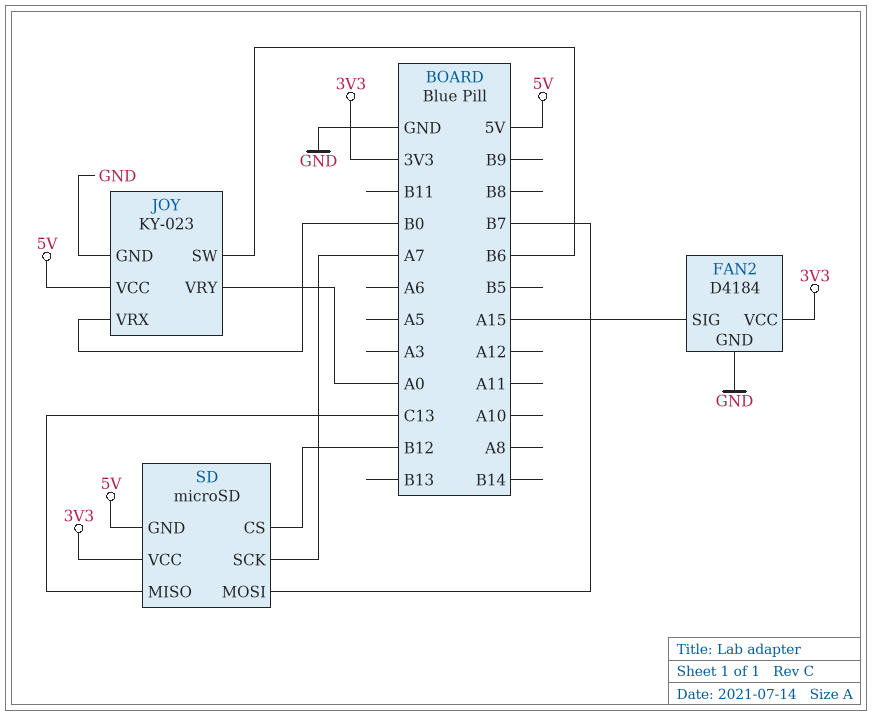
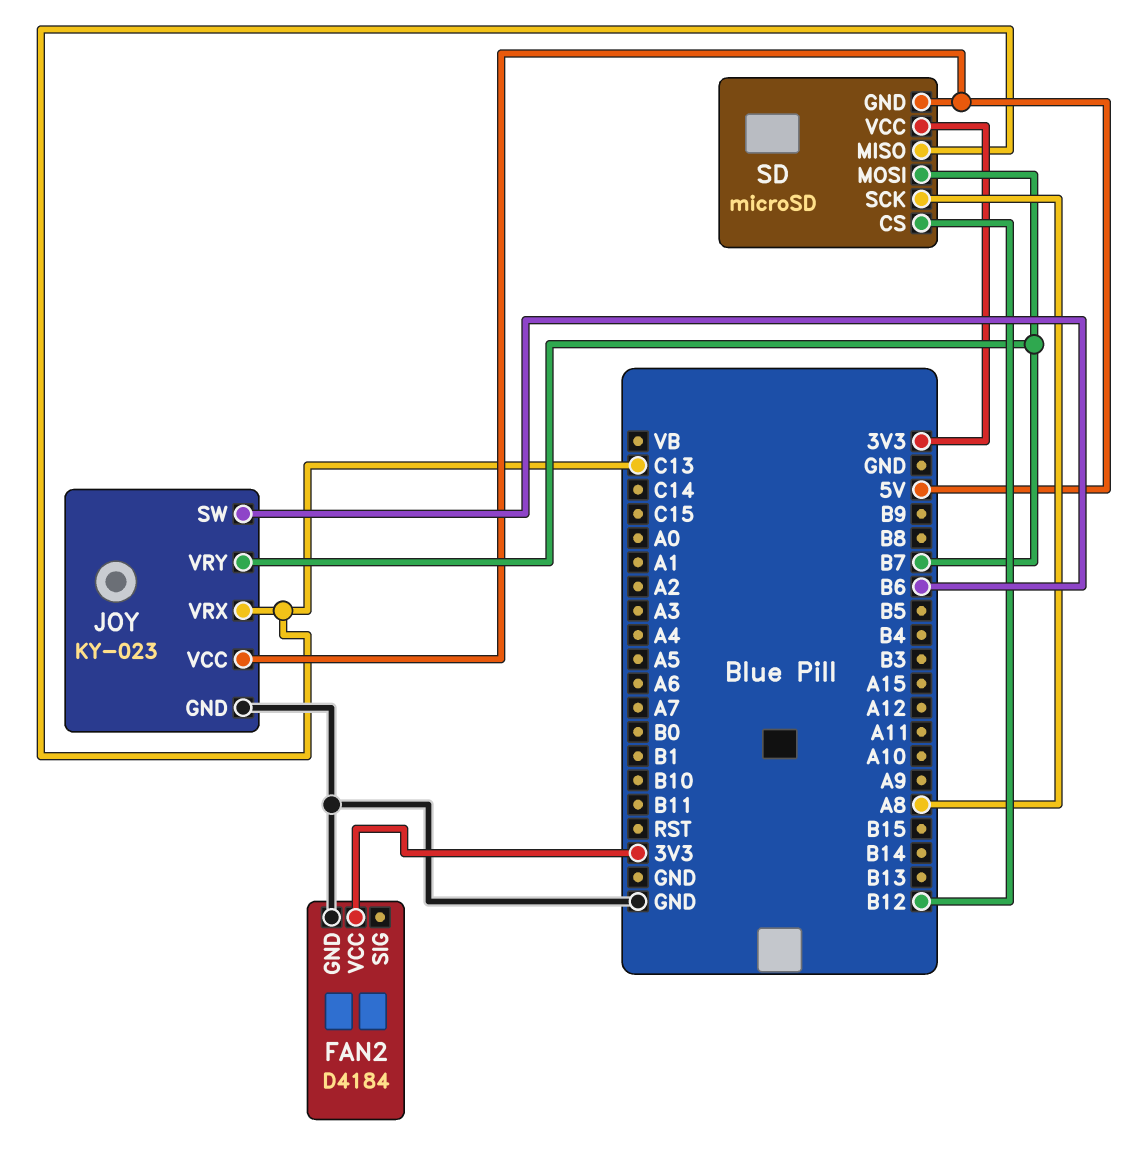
FAN2 pin SIG: A15 -> none
JOY pin VRX: B0 -> C13
JOY pin VRY: A0 -> B7
SD pin SCK: A7 -> A8

